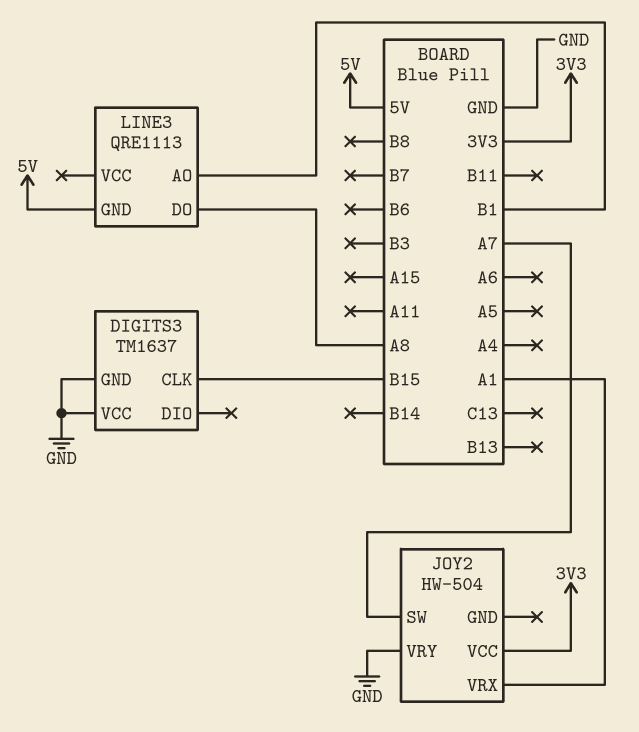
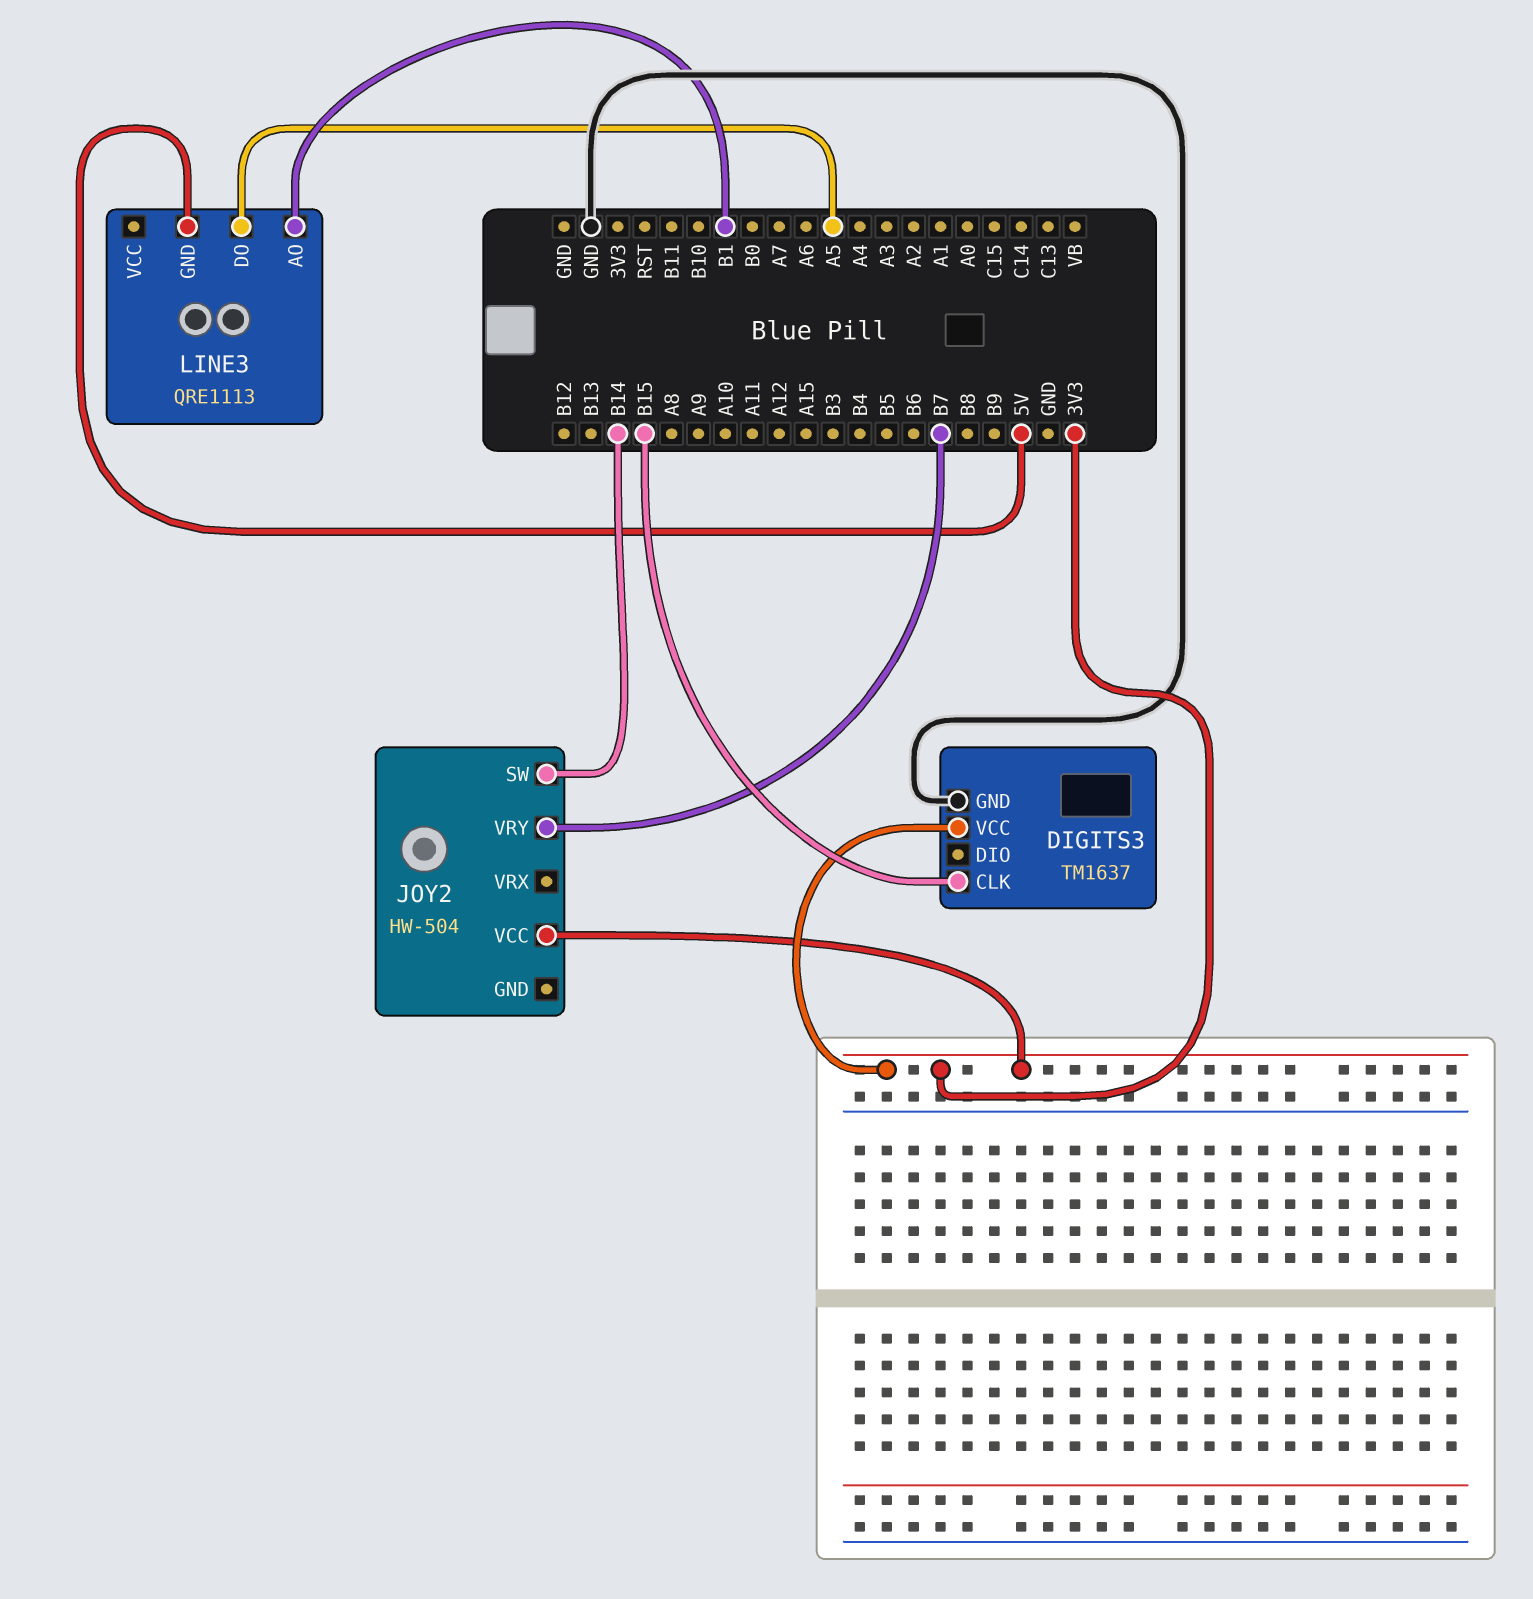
DIGITS3 pin VCC: GND -> 3V3
JOY2 pin SW: A7 -> B14
JOY2 pin VRX: A1 -> none
JOY2 pin VRY: GND -> B7
LINE3 pin DO: A8 -> A5

